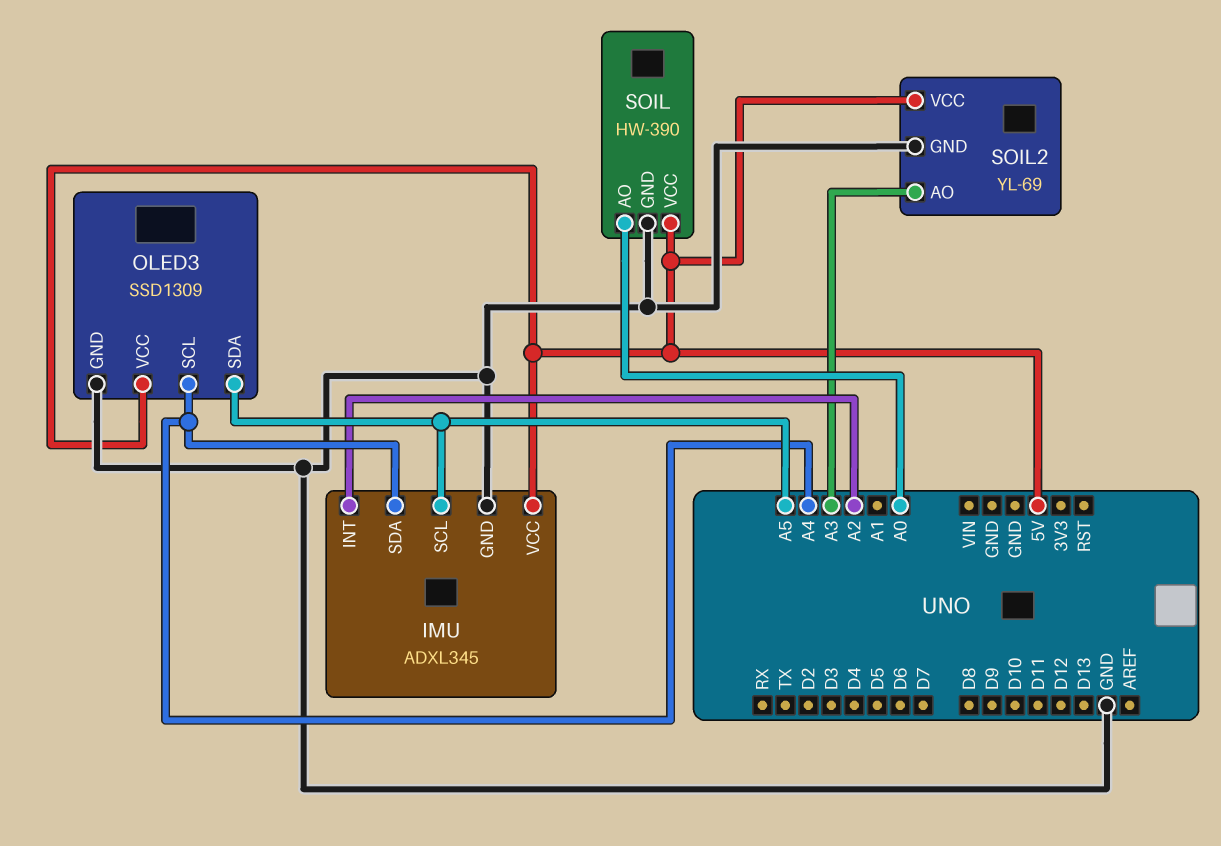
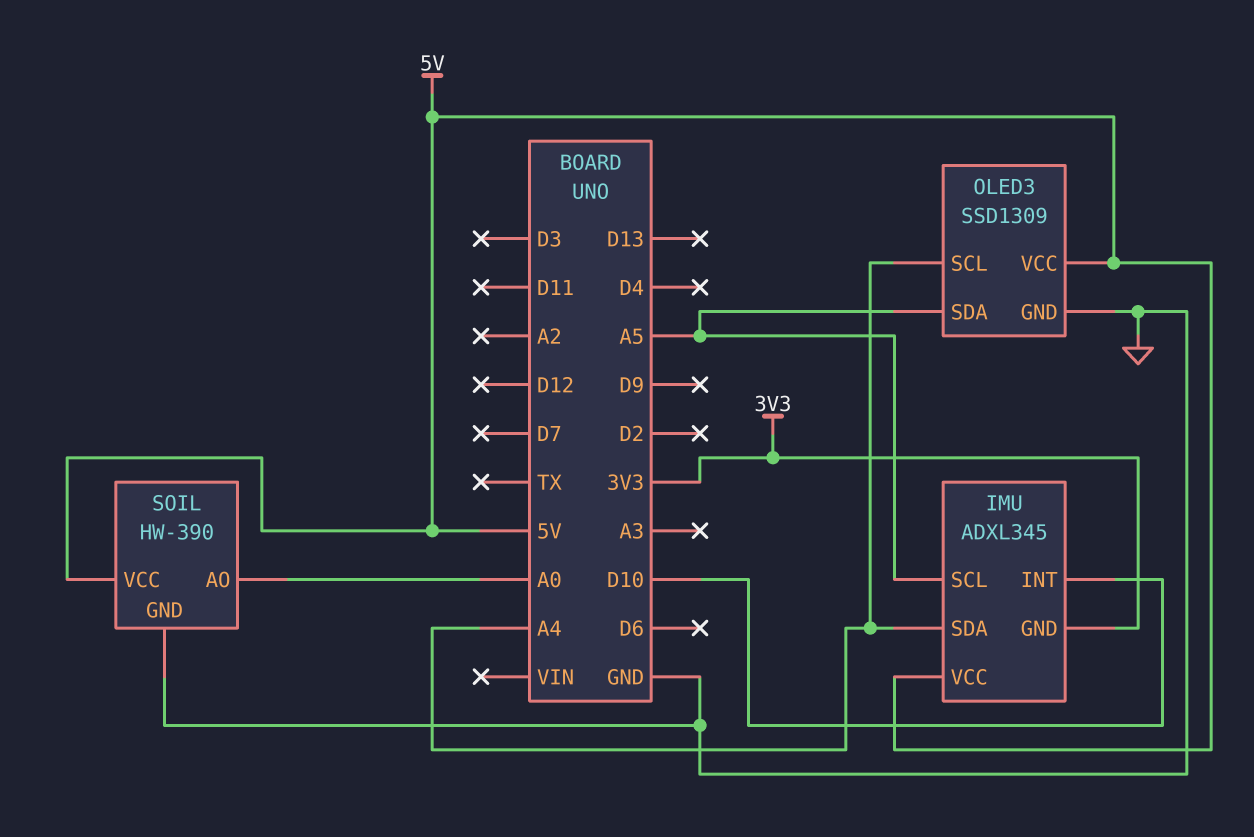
IMU pin GND: GND -> 3V3
IMU pin INT: A2 -> D10
SOIL2: YL-69 -> none
SOIL2 pin AO: A3 -> none
SOIL2 pin GND: GND -> none
SOIL2 pin VCC: 5V -> none

